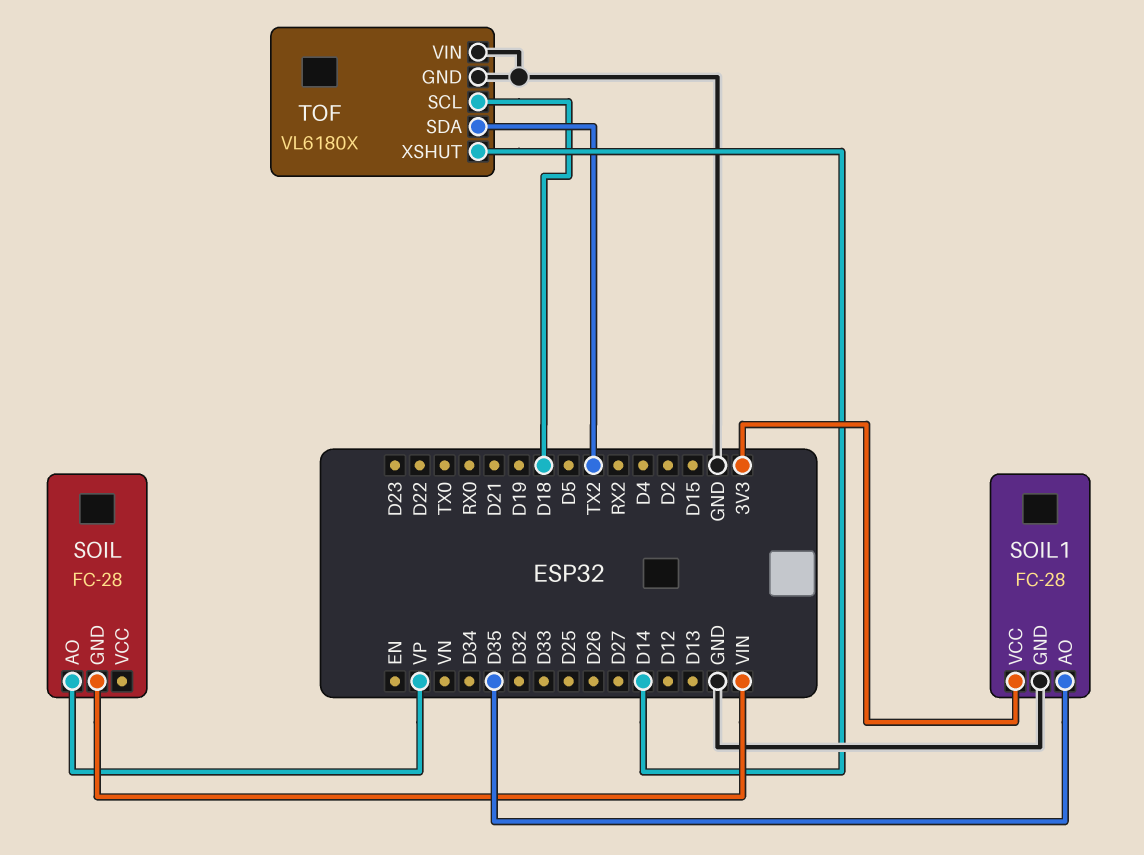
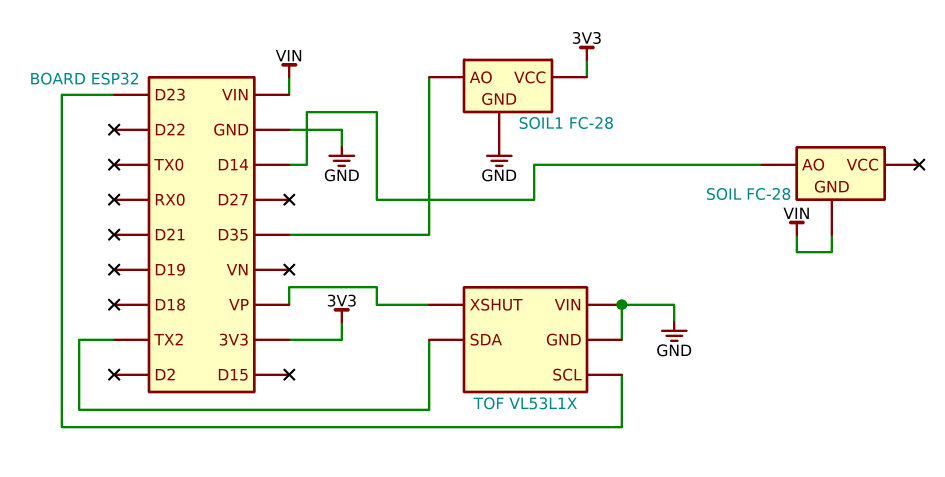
SOIL pin AO: VP -> D14
TOF: VL6180X -> VL53L1X
TOF pin SCL: D18 -> D23
TOF pin XSHUT: D14 -> VP

